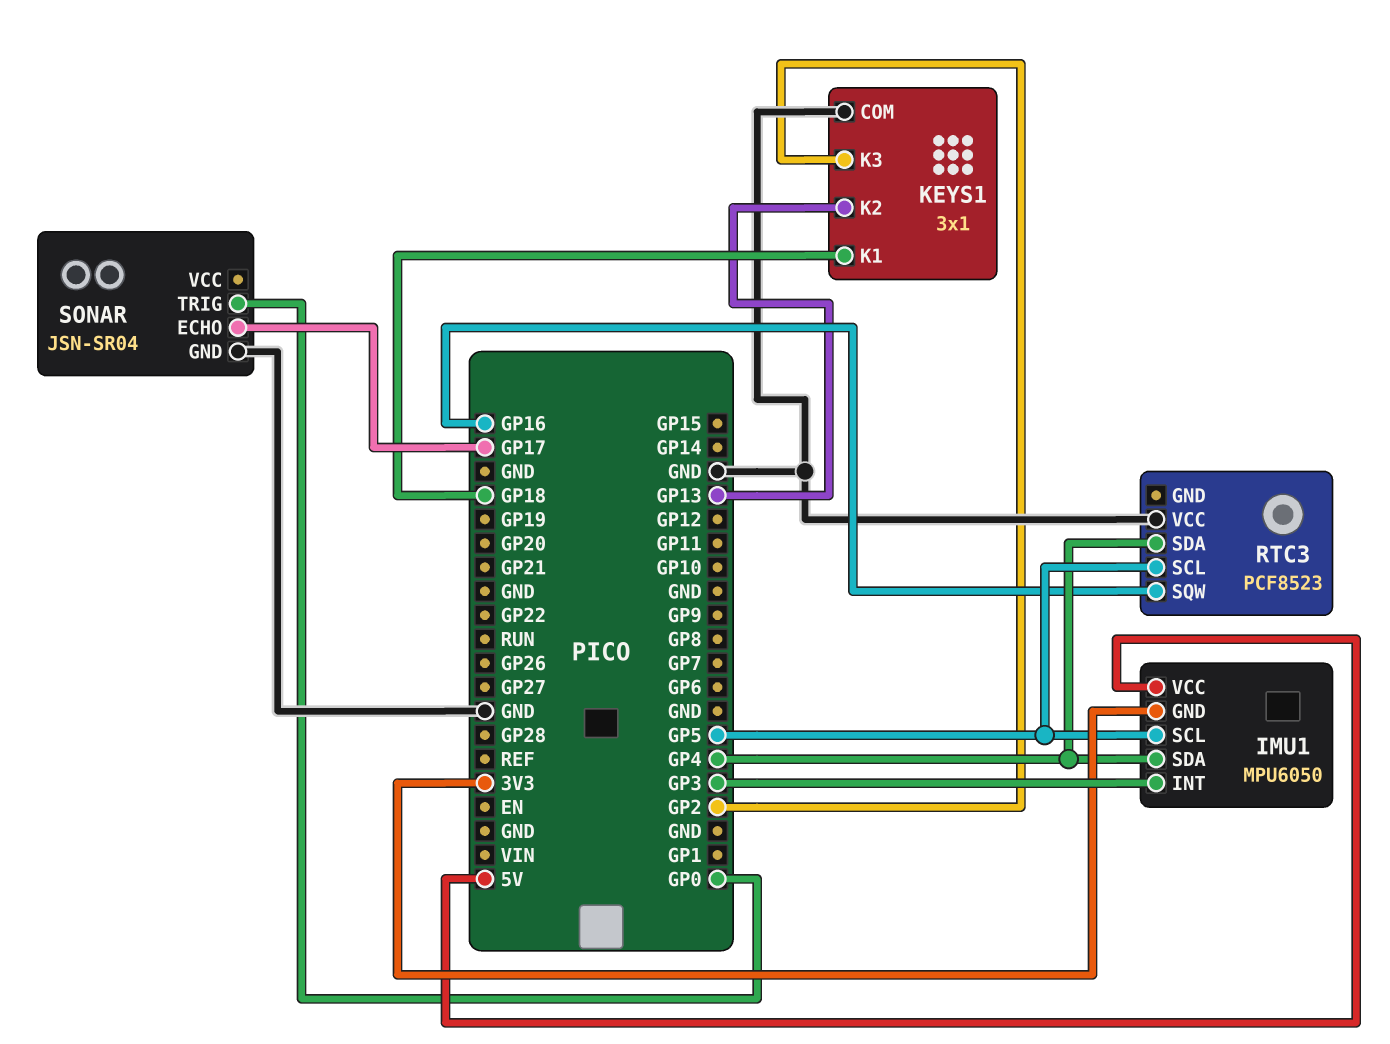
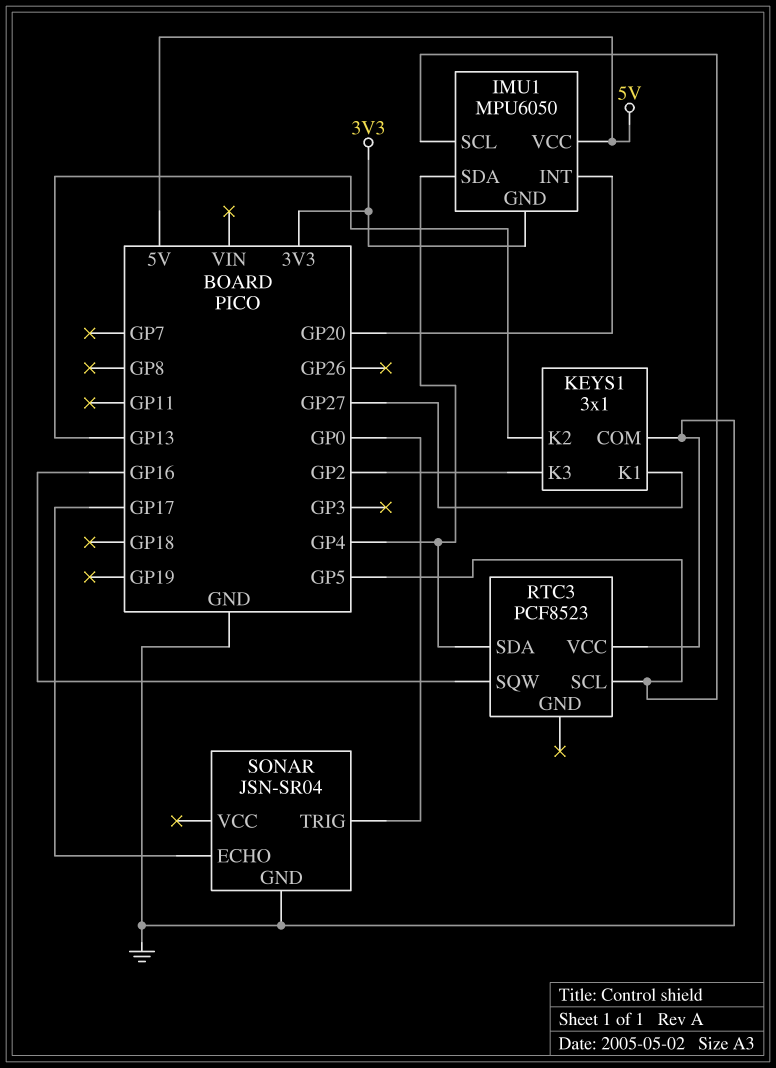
IMU1 pin INT: GP3 -> GP20
KEYS1 pin K1: GP18 -> GP27

